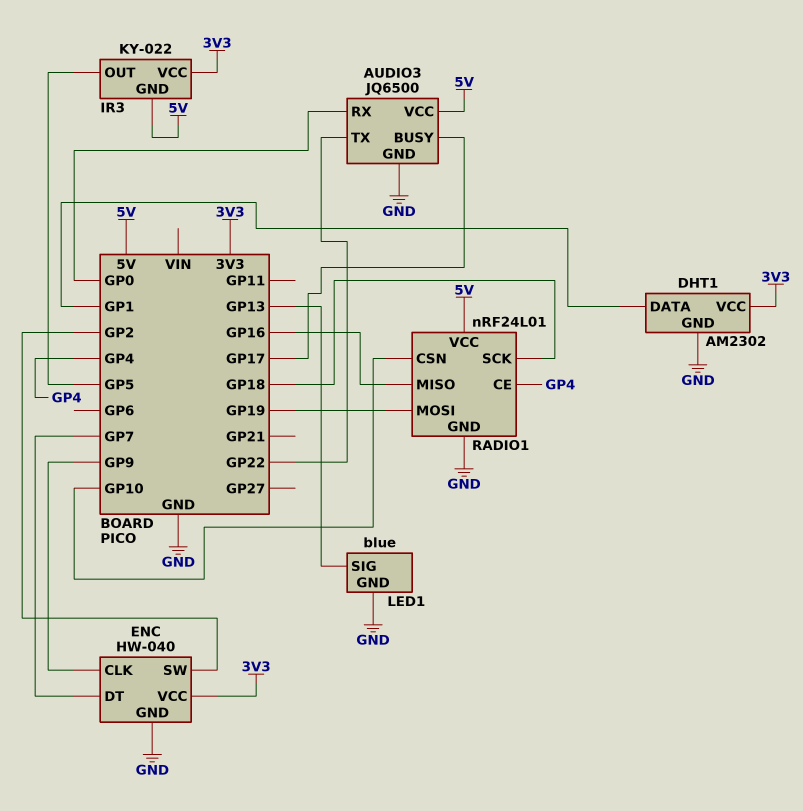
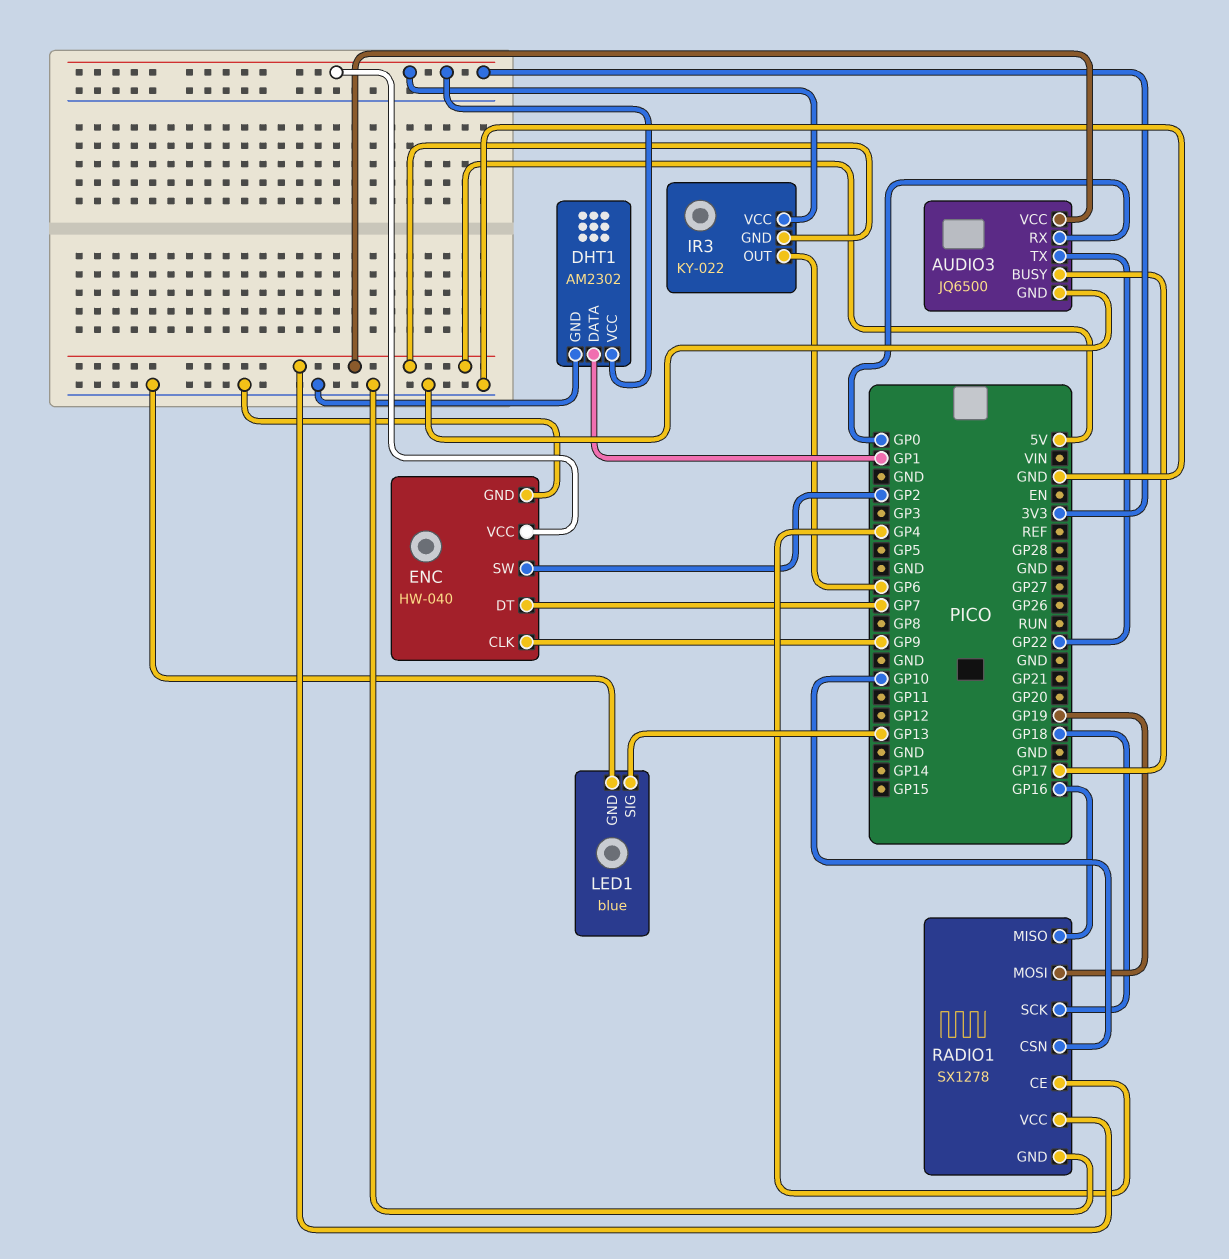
IR3 pin OUT: GP5 -> GP6
RADIO1: nRF24L01 -> SX1278

